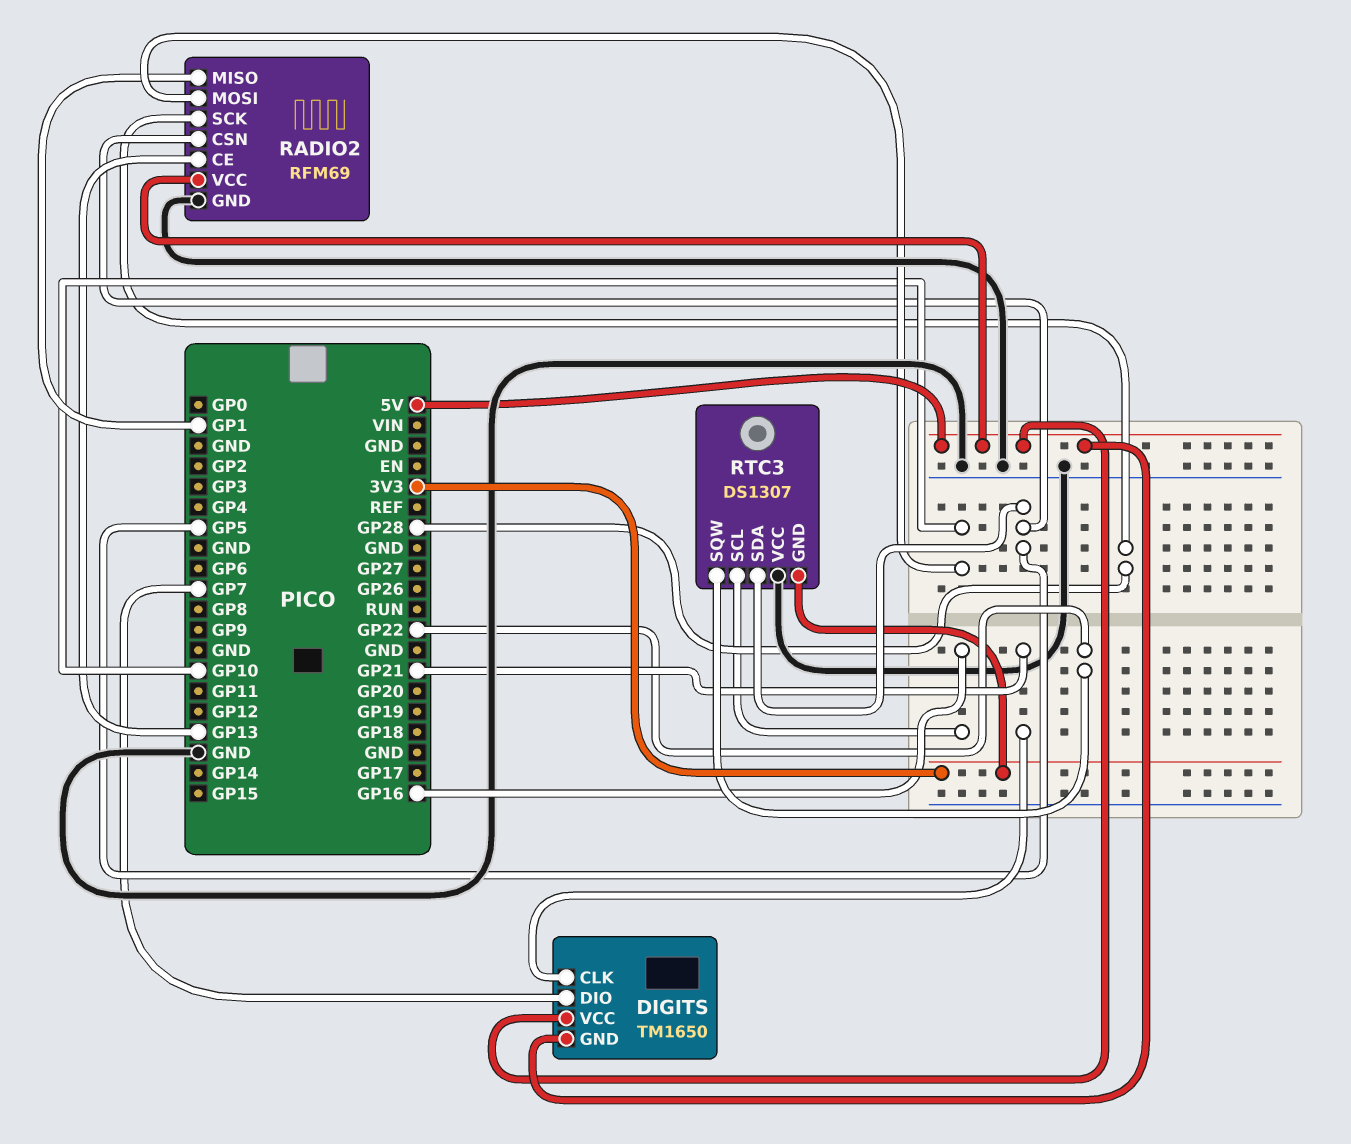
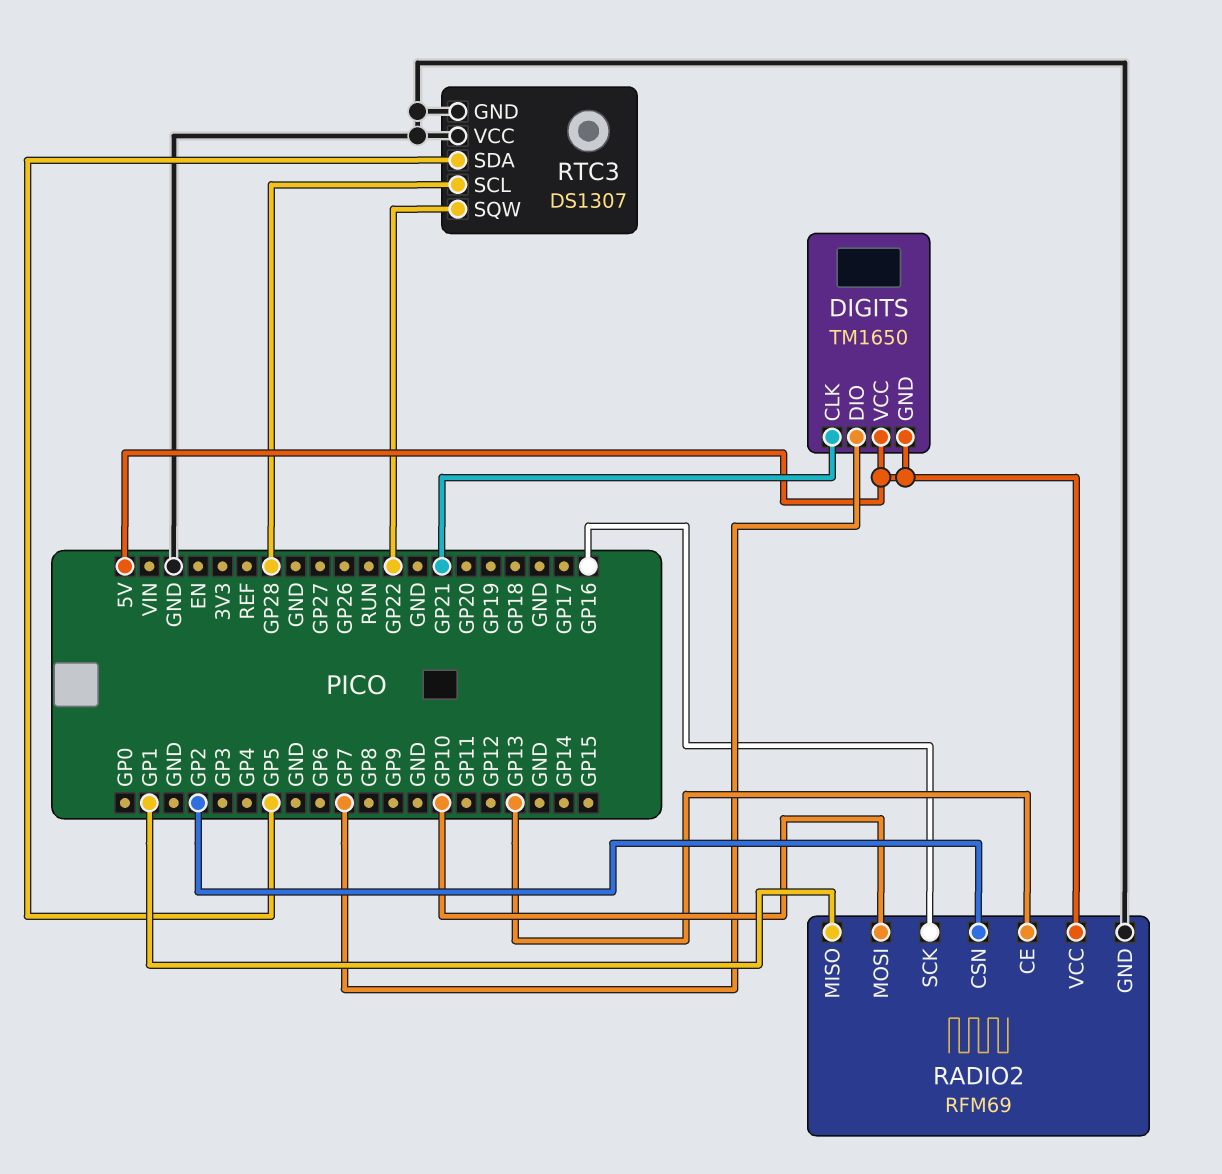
RADIO2 pin CSN: GP5 -> GP2
RADIO2 pin SCK: GP28 -> GP16
RTC3 pin GND: 3V3 -> GND
RTC3 pin SCL: GP16 -> GP28

